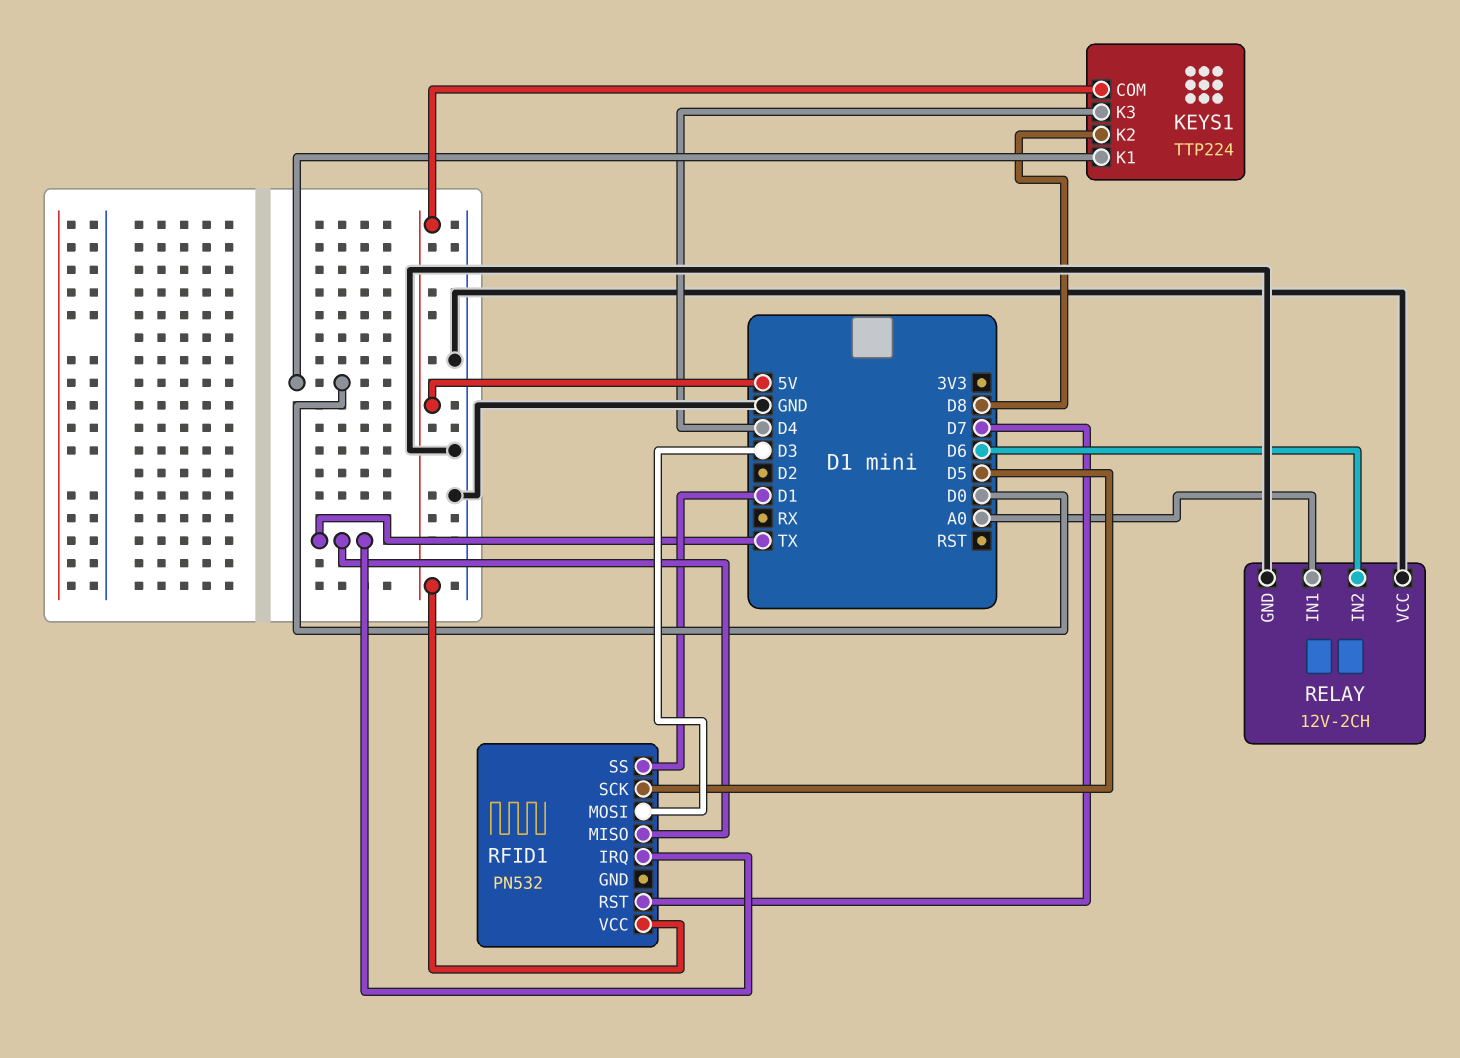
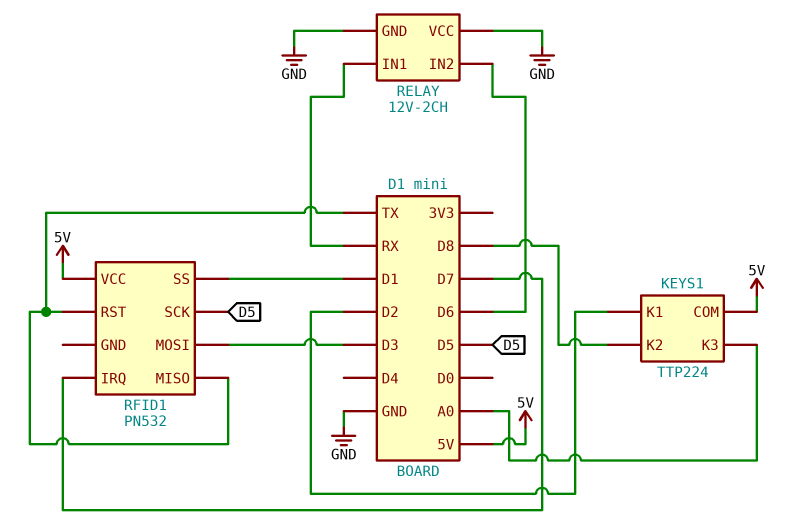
KEYS1 pin K1: D0 -> D2
KEYS1 pin K3: D4 -> A0
RELAY pin IN1: A0 -> RX
RFID1 pin IRQ: TX -> D7
RFID1 pin RST: D7 -> TX

